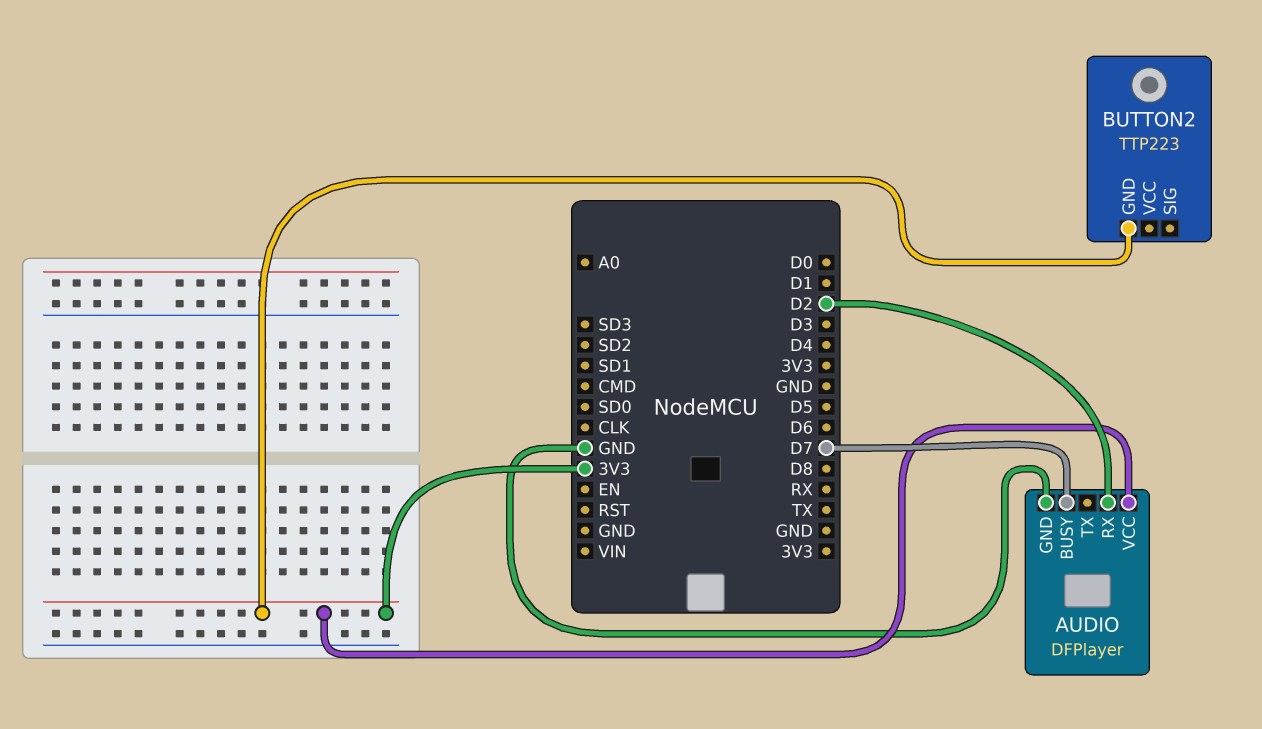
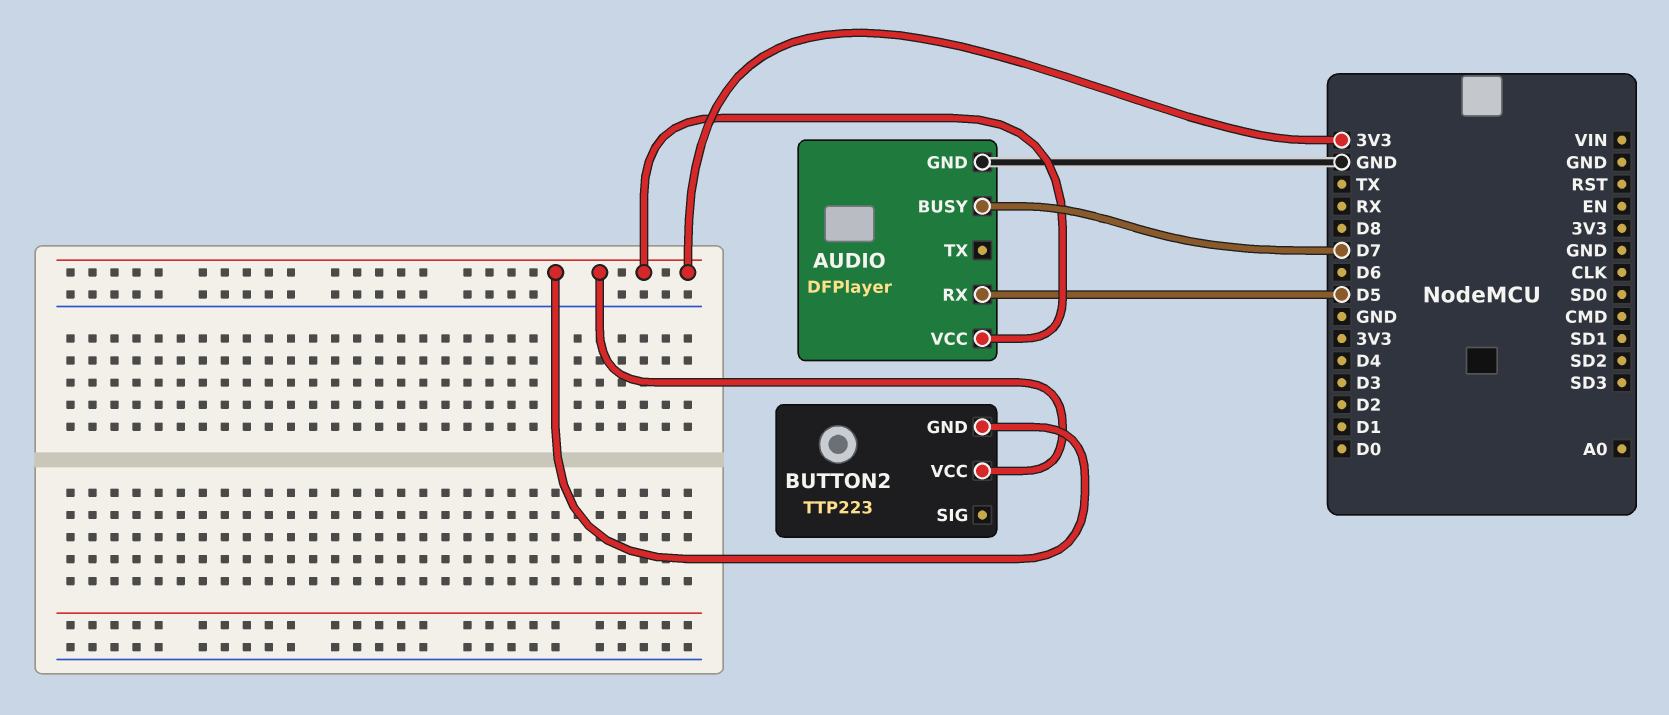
AUDIO pin RX: D2 -> D5
BUTTON2 pin VCC: none -> 3V3

